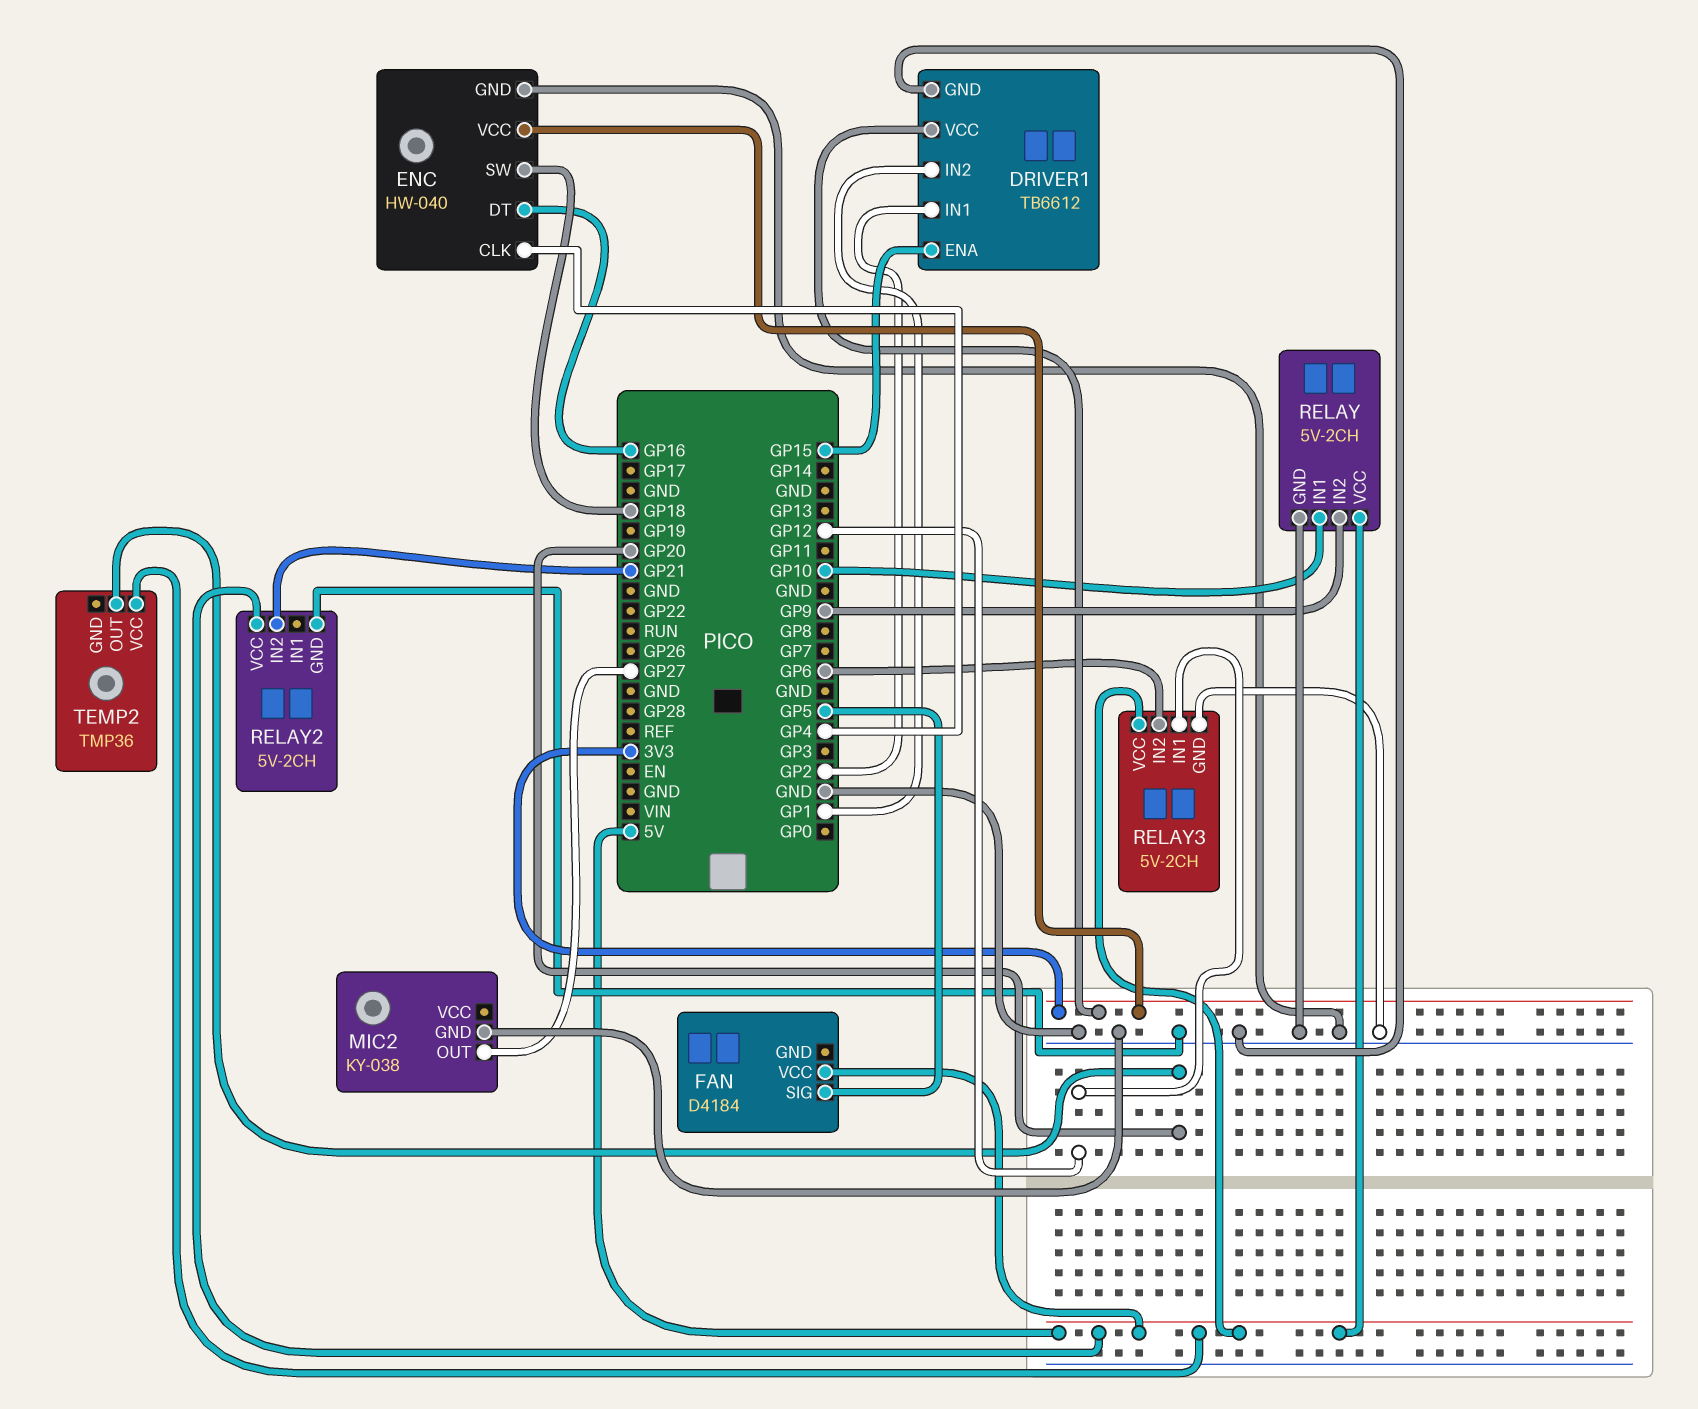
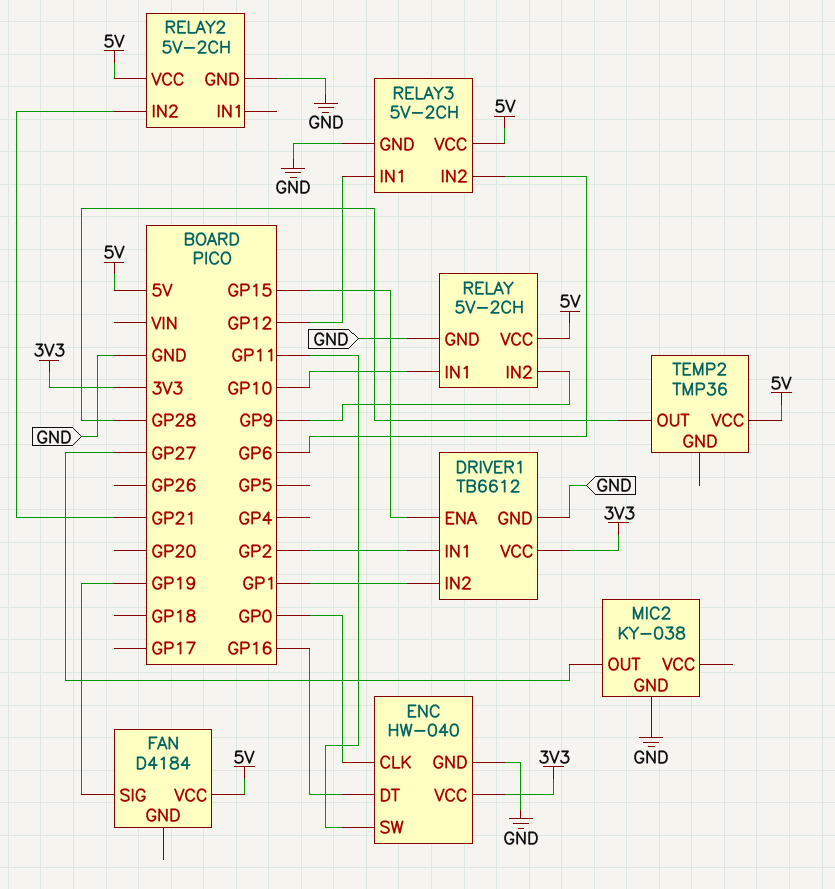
ENC pin CLK: GP4 -> GP0
ENC pin SW: GP18 -> GP11
FAN pin SIG: GP5 -> GP19
TEMP2 pin OUT: GP20 -> GP28

